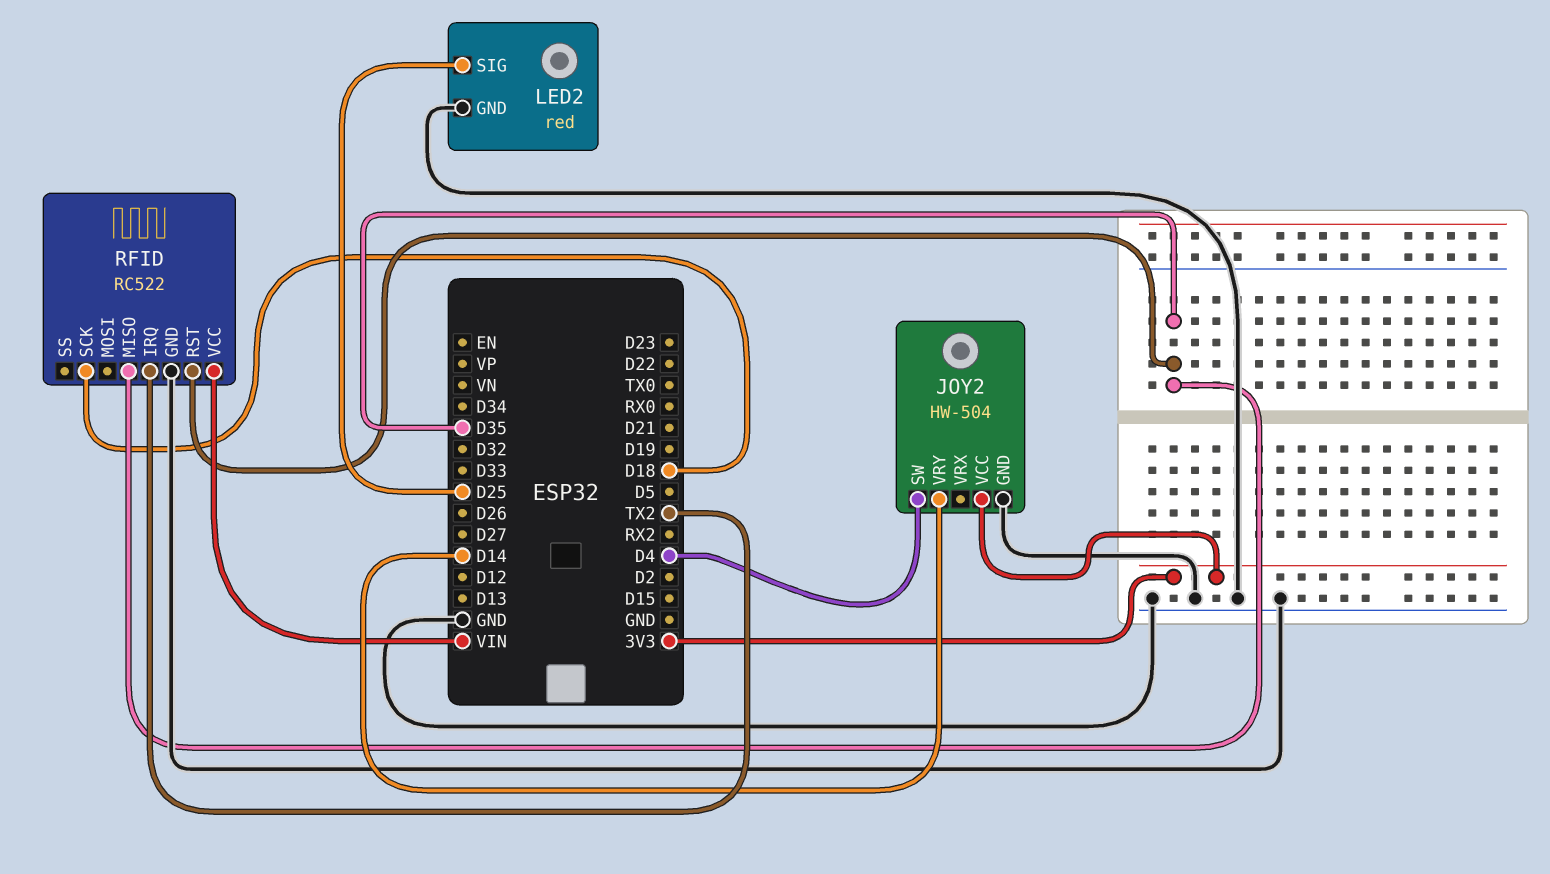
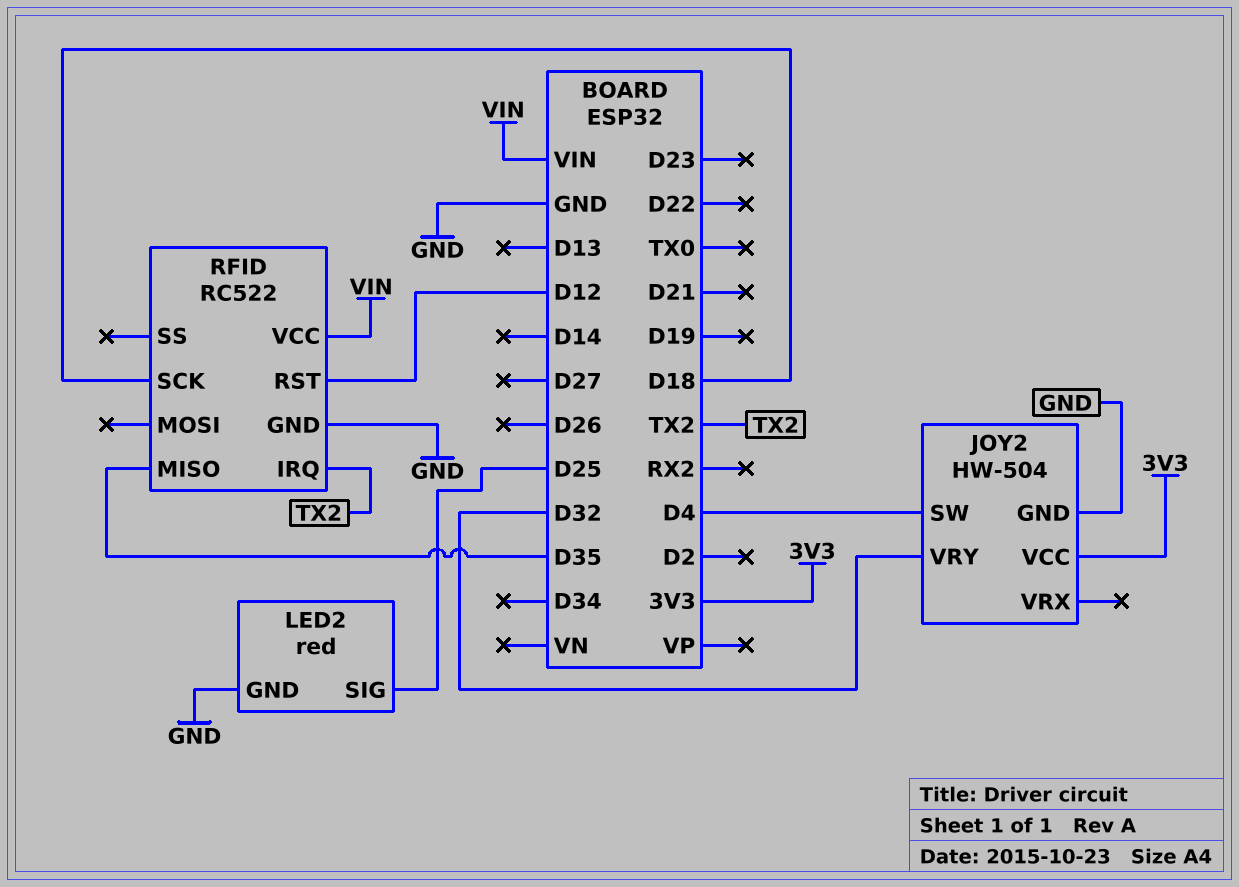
JOY2 pin VRY: D14 -> D32
RFID pin RST: D35 -> D12

